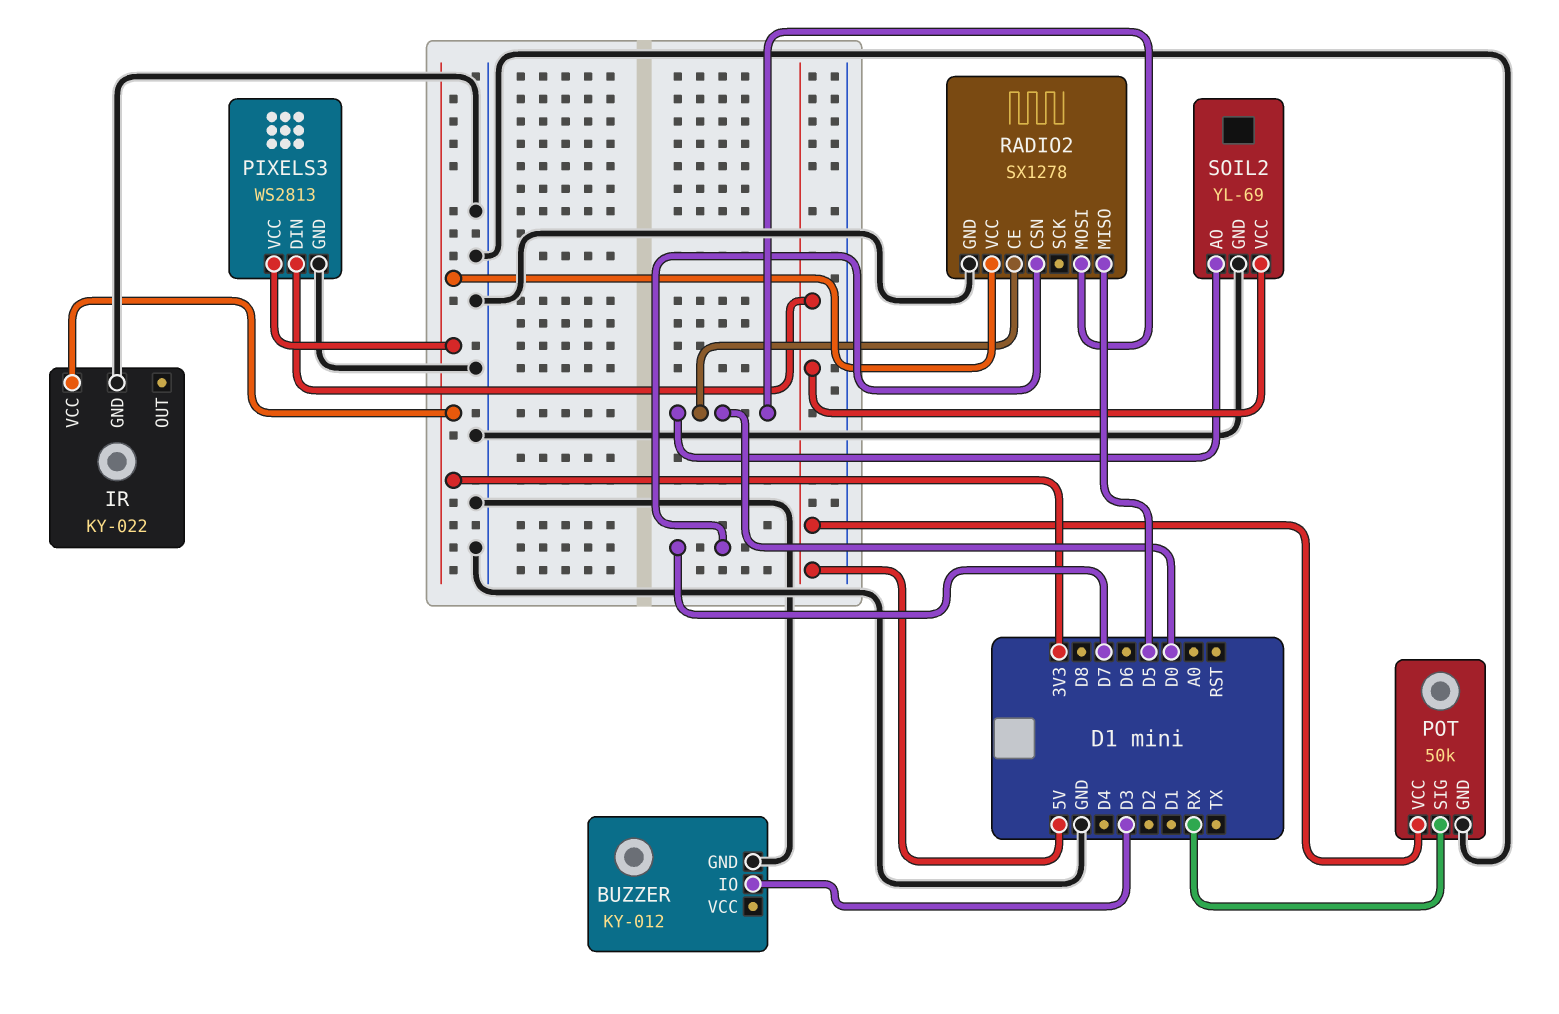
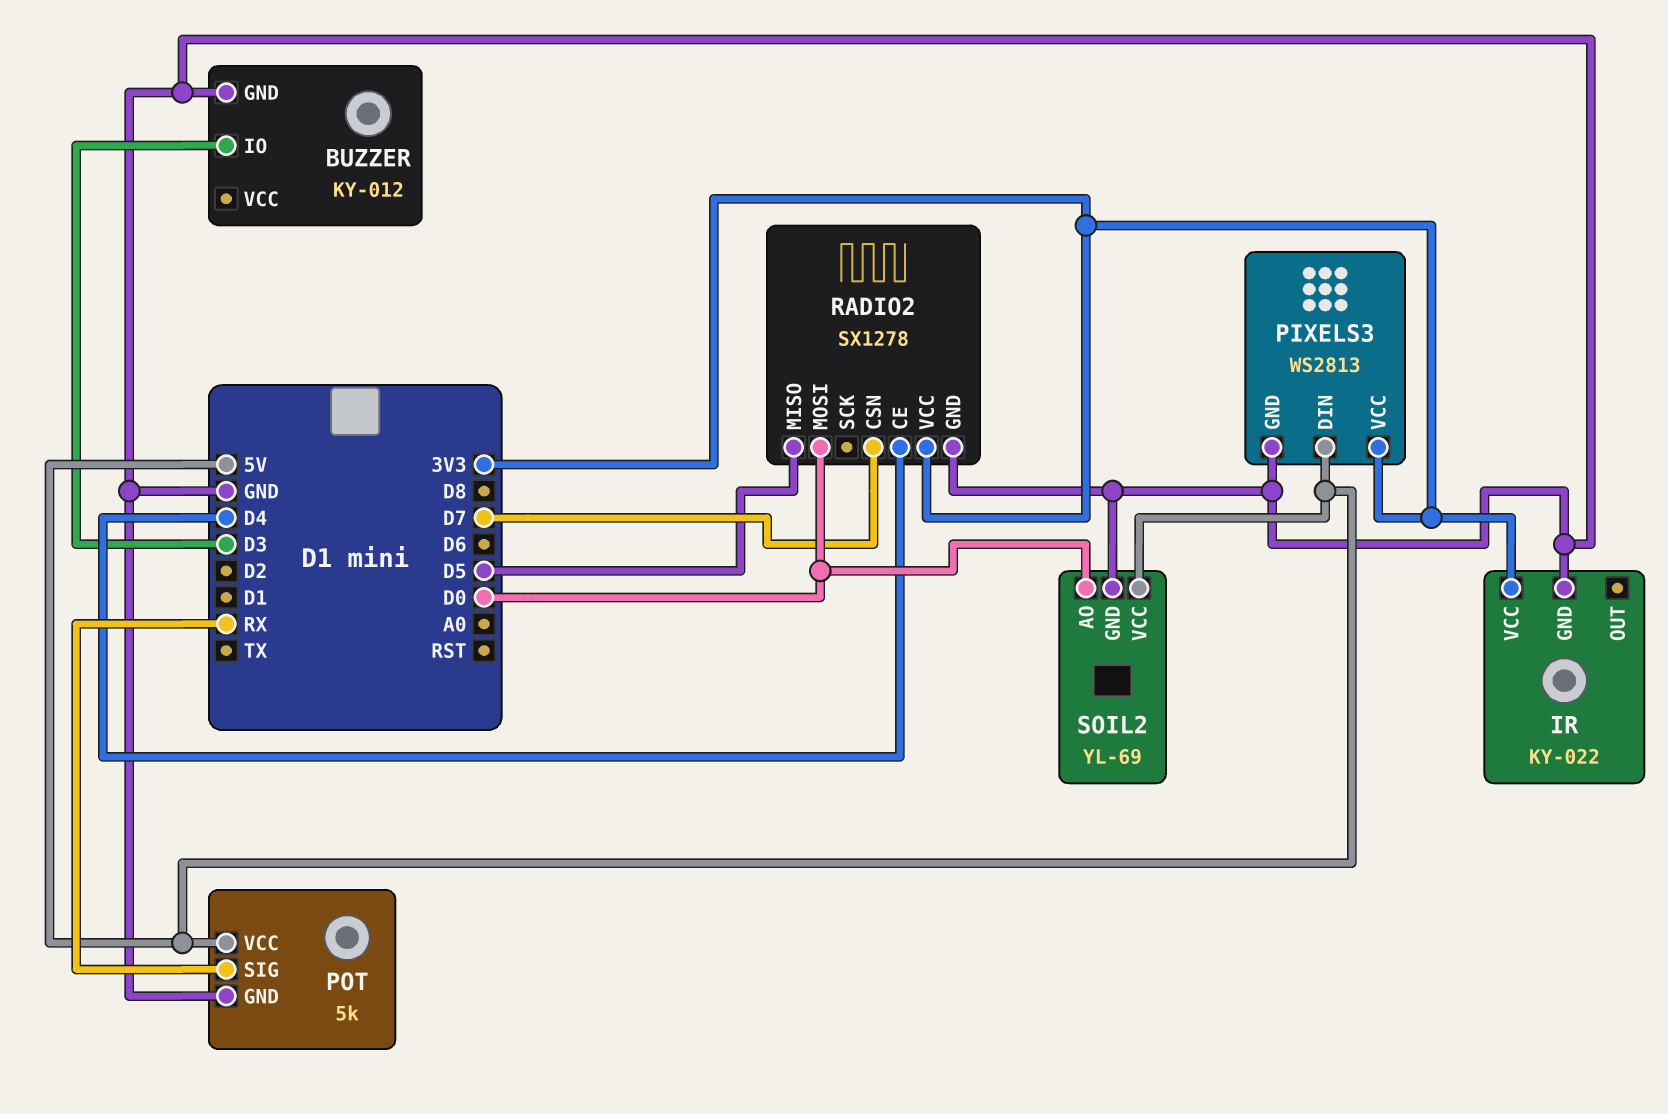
POT: 50k -> 5k
RADIO2 pin CE: D0 -> D4

